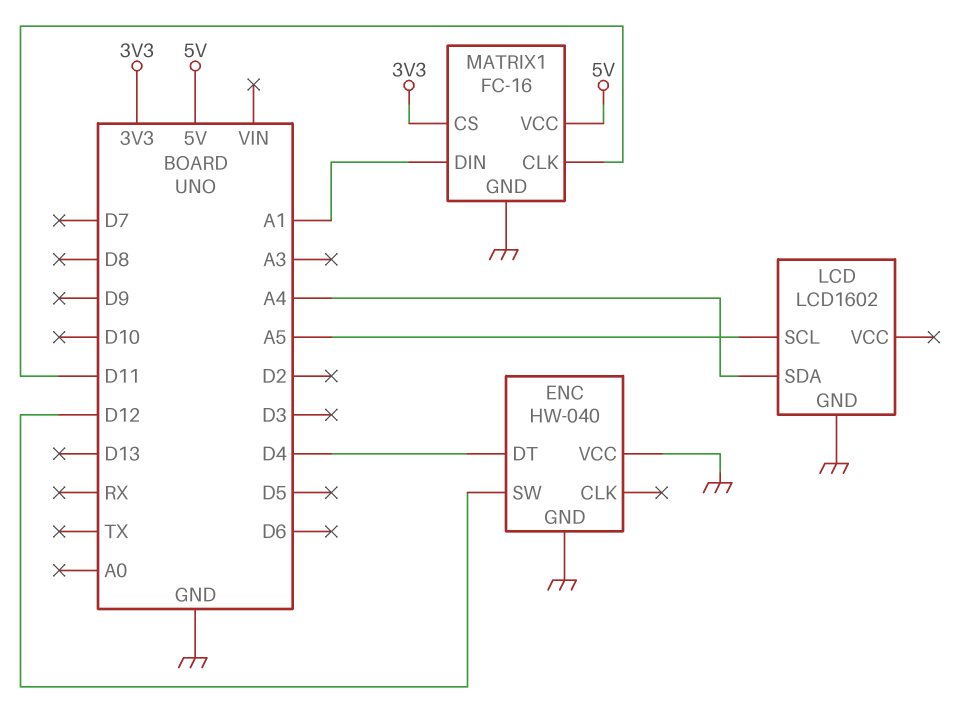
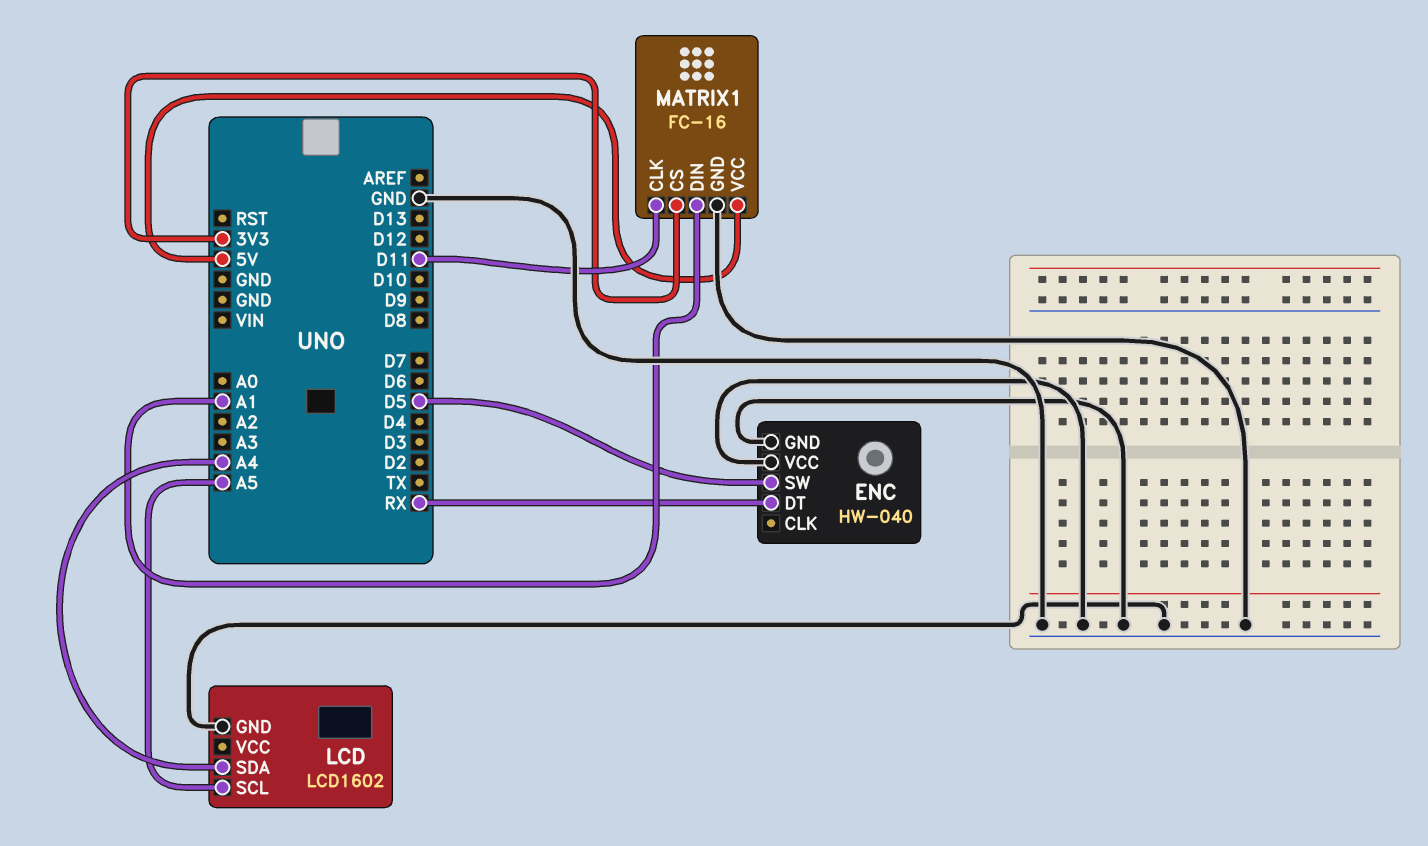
ENC pin DT: D4 -> RX
ENC pin SW: D12 -> D5

